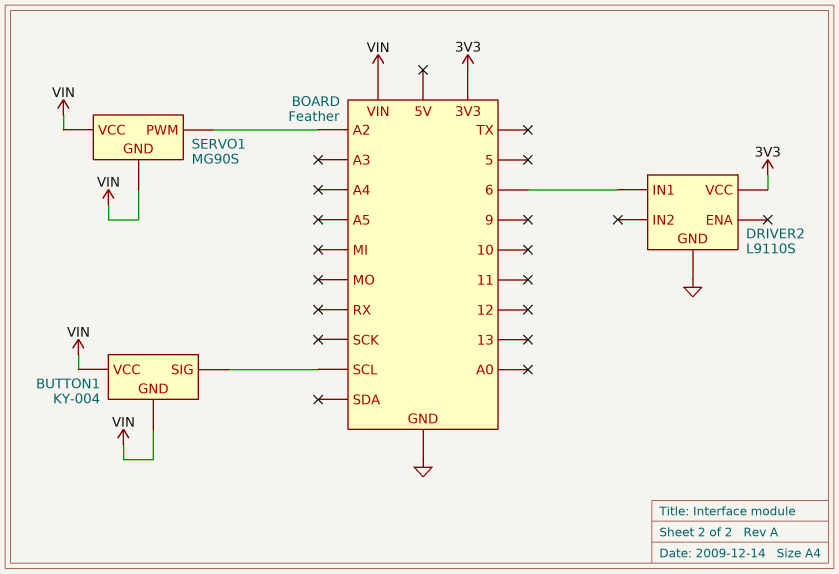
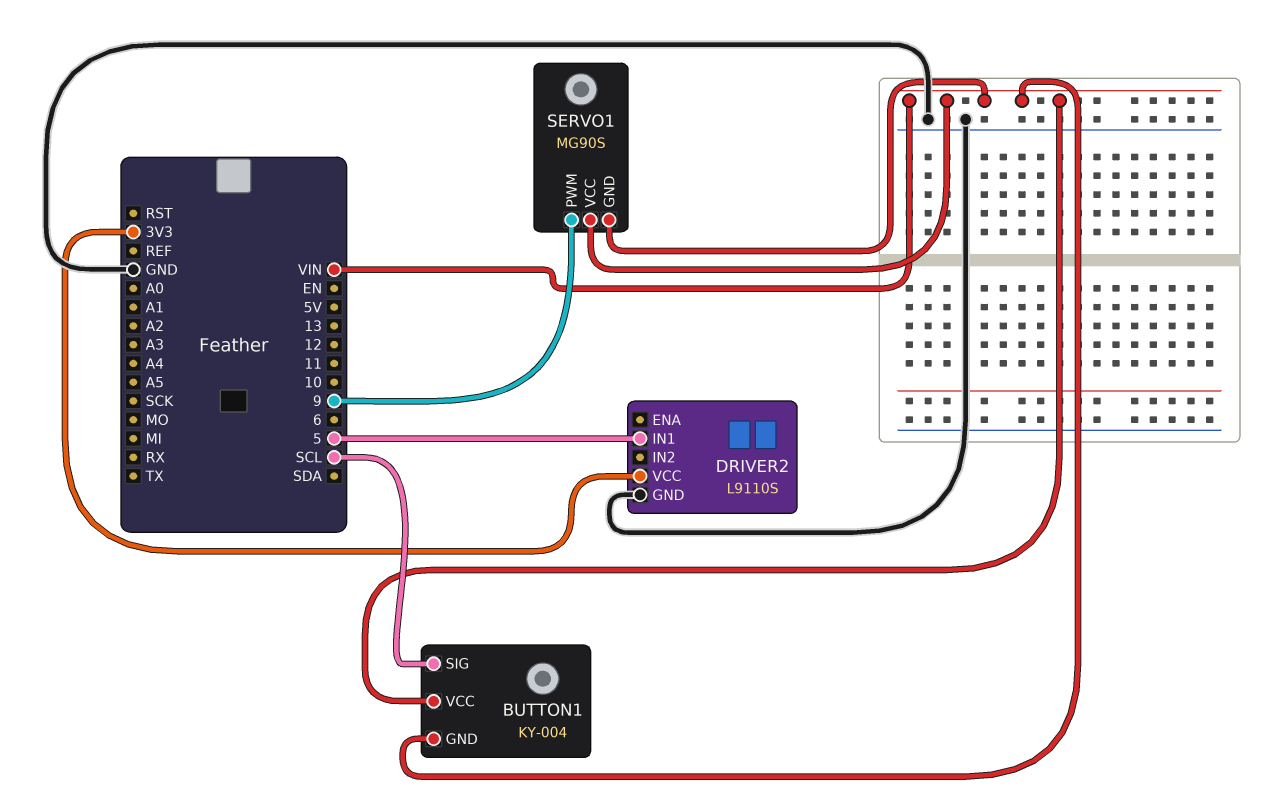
DRIVER2 pin IN1: 6 -> 5
SERVO1 pin PWM: A2 -> 9

